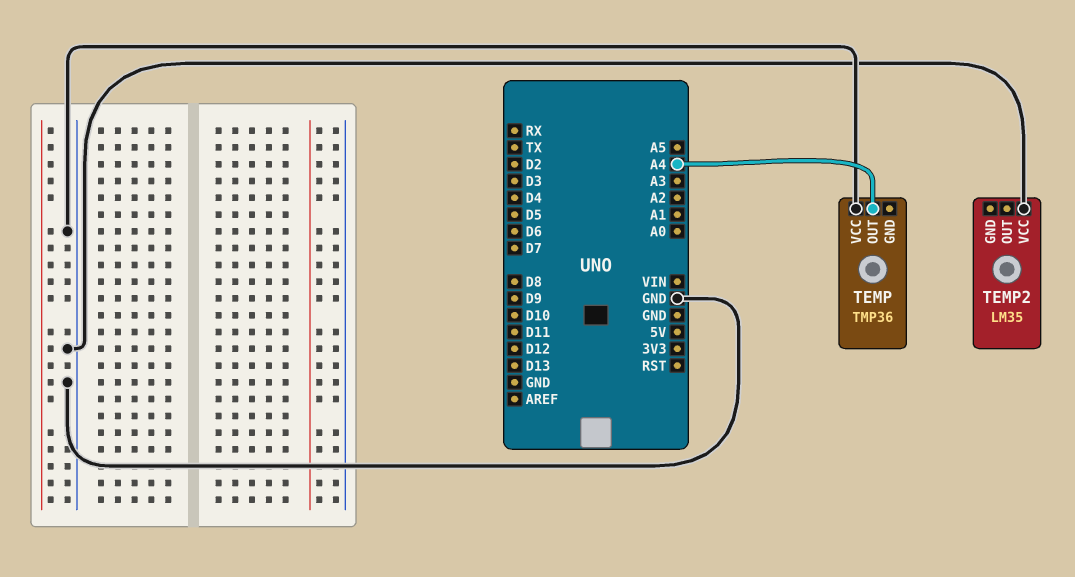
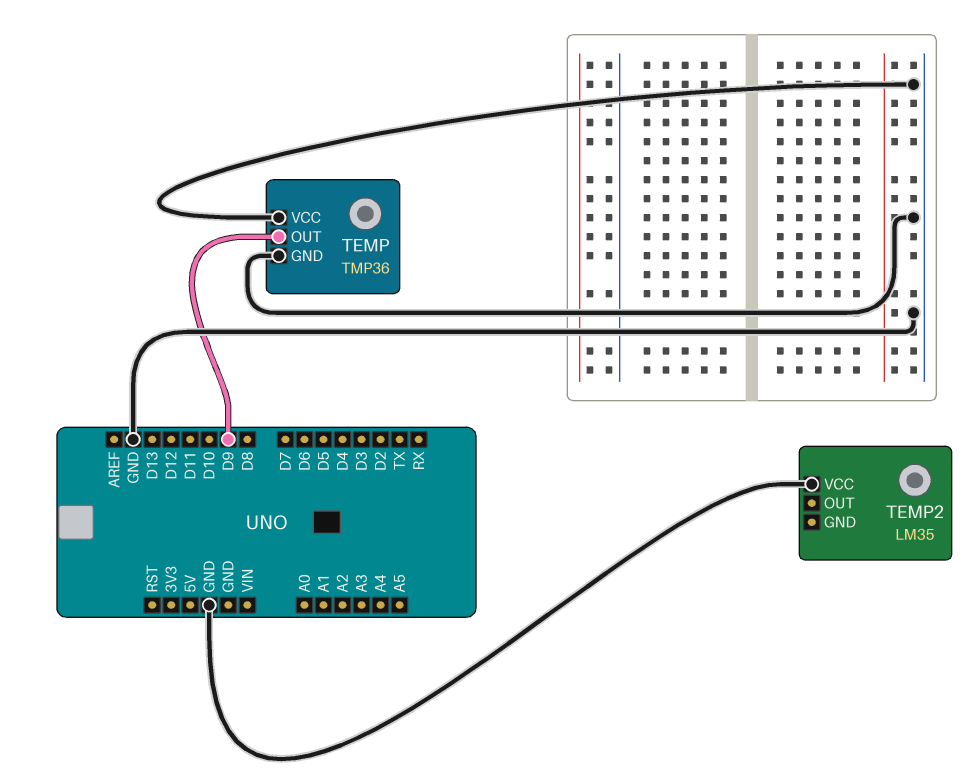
TEMP pin GND: none -> GND
TEMP pin OUT: A4 -> D9

